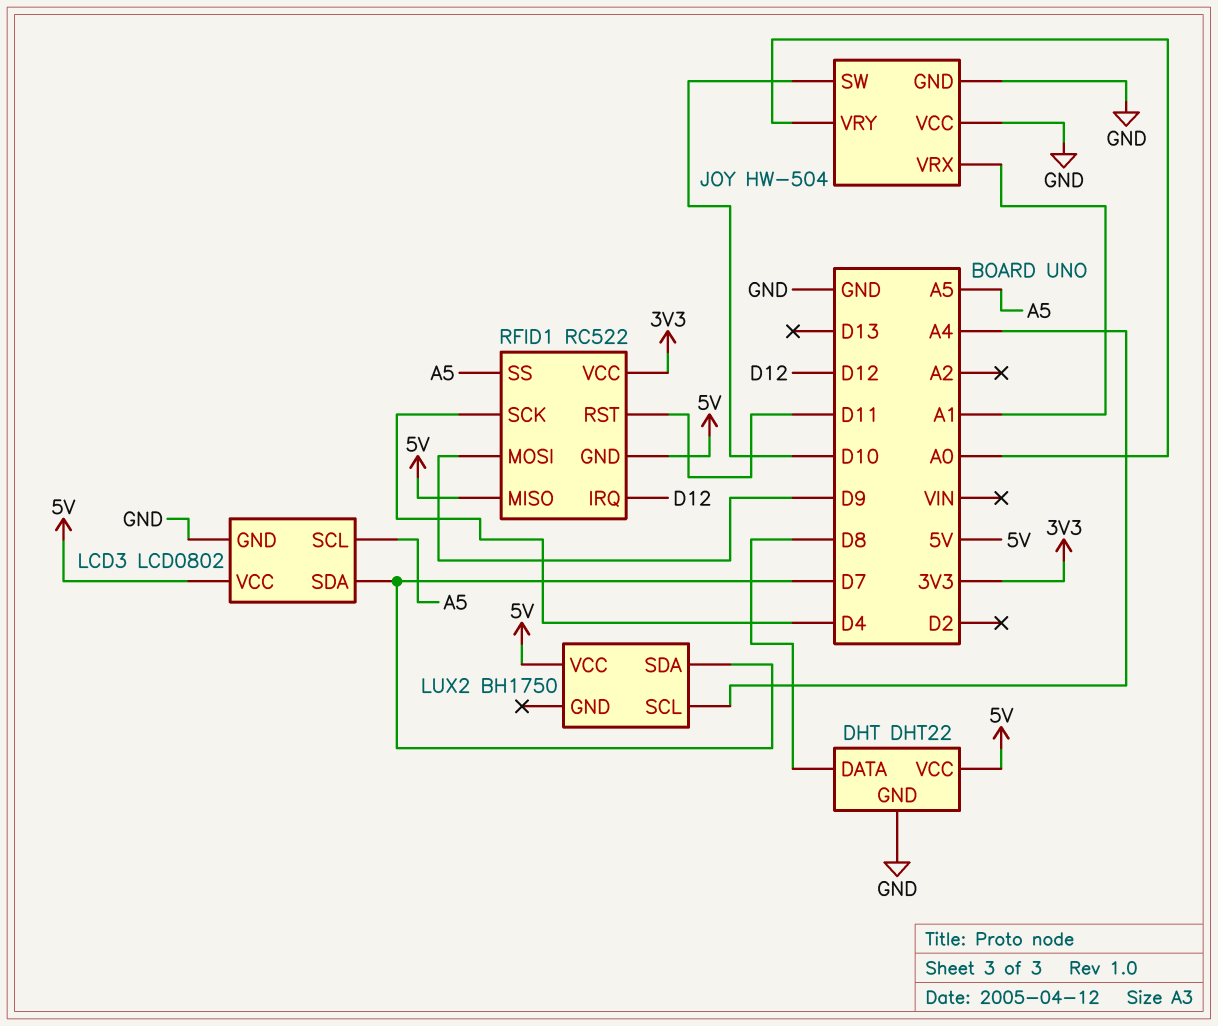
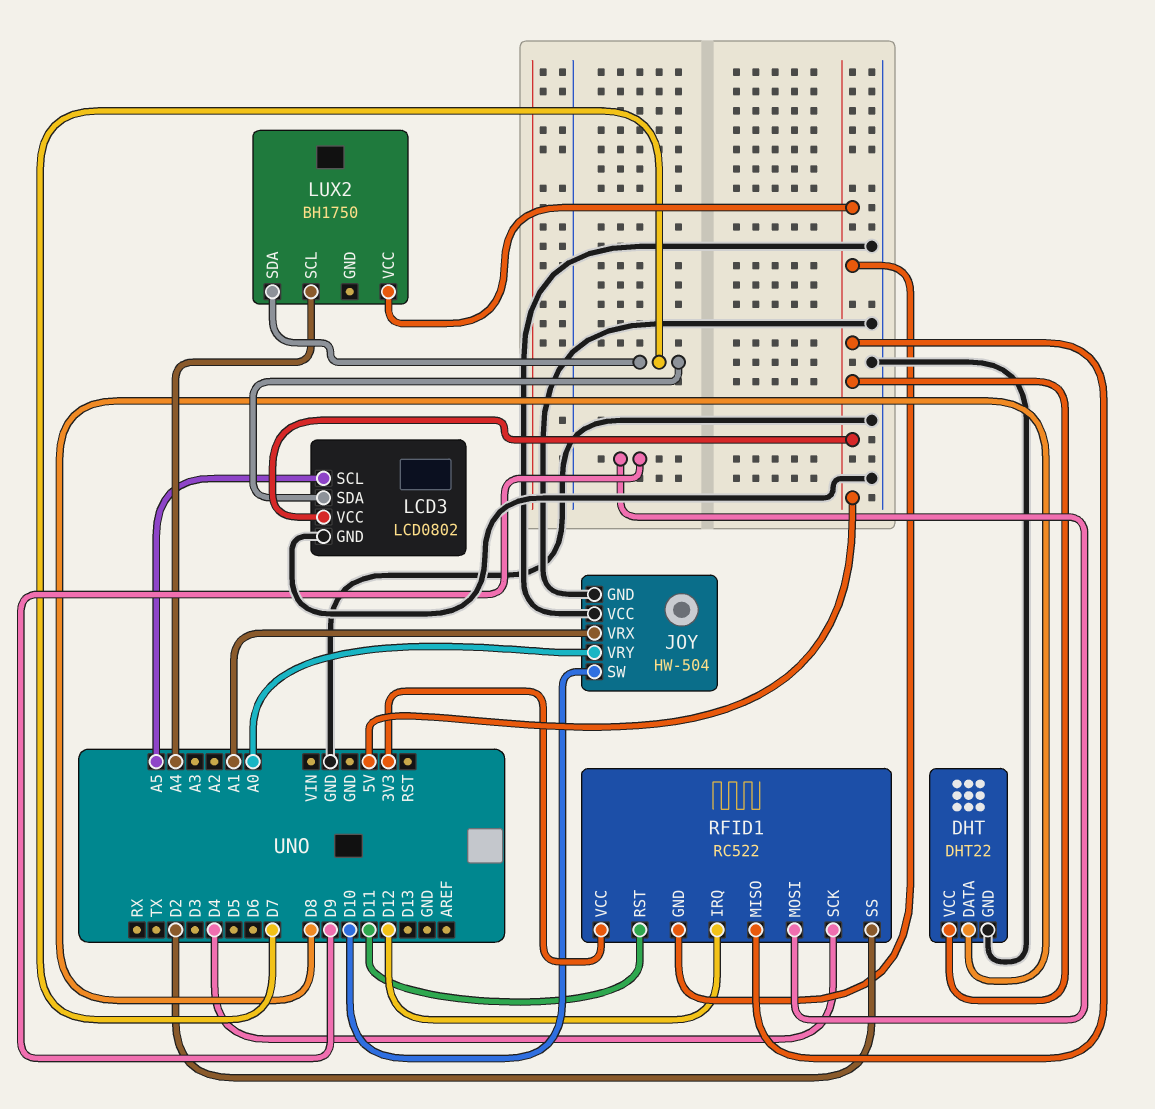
RFID1 pin SS: A5 -> D2

